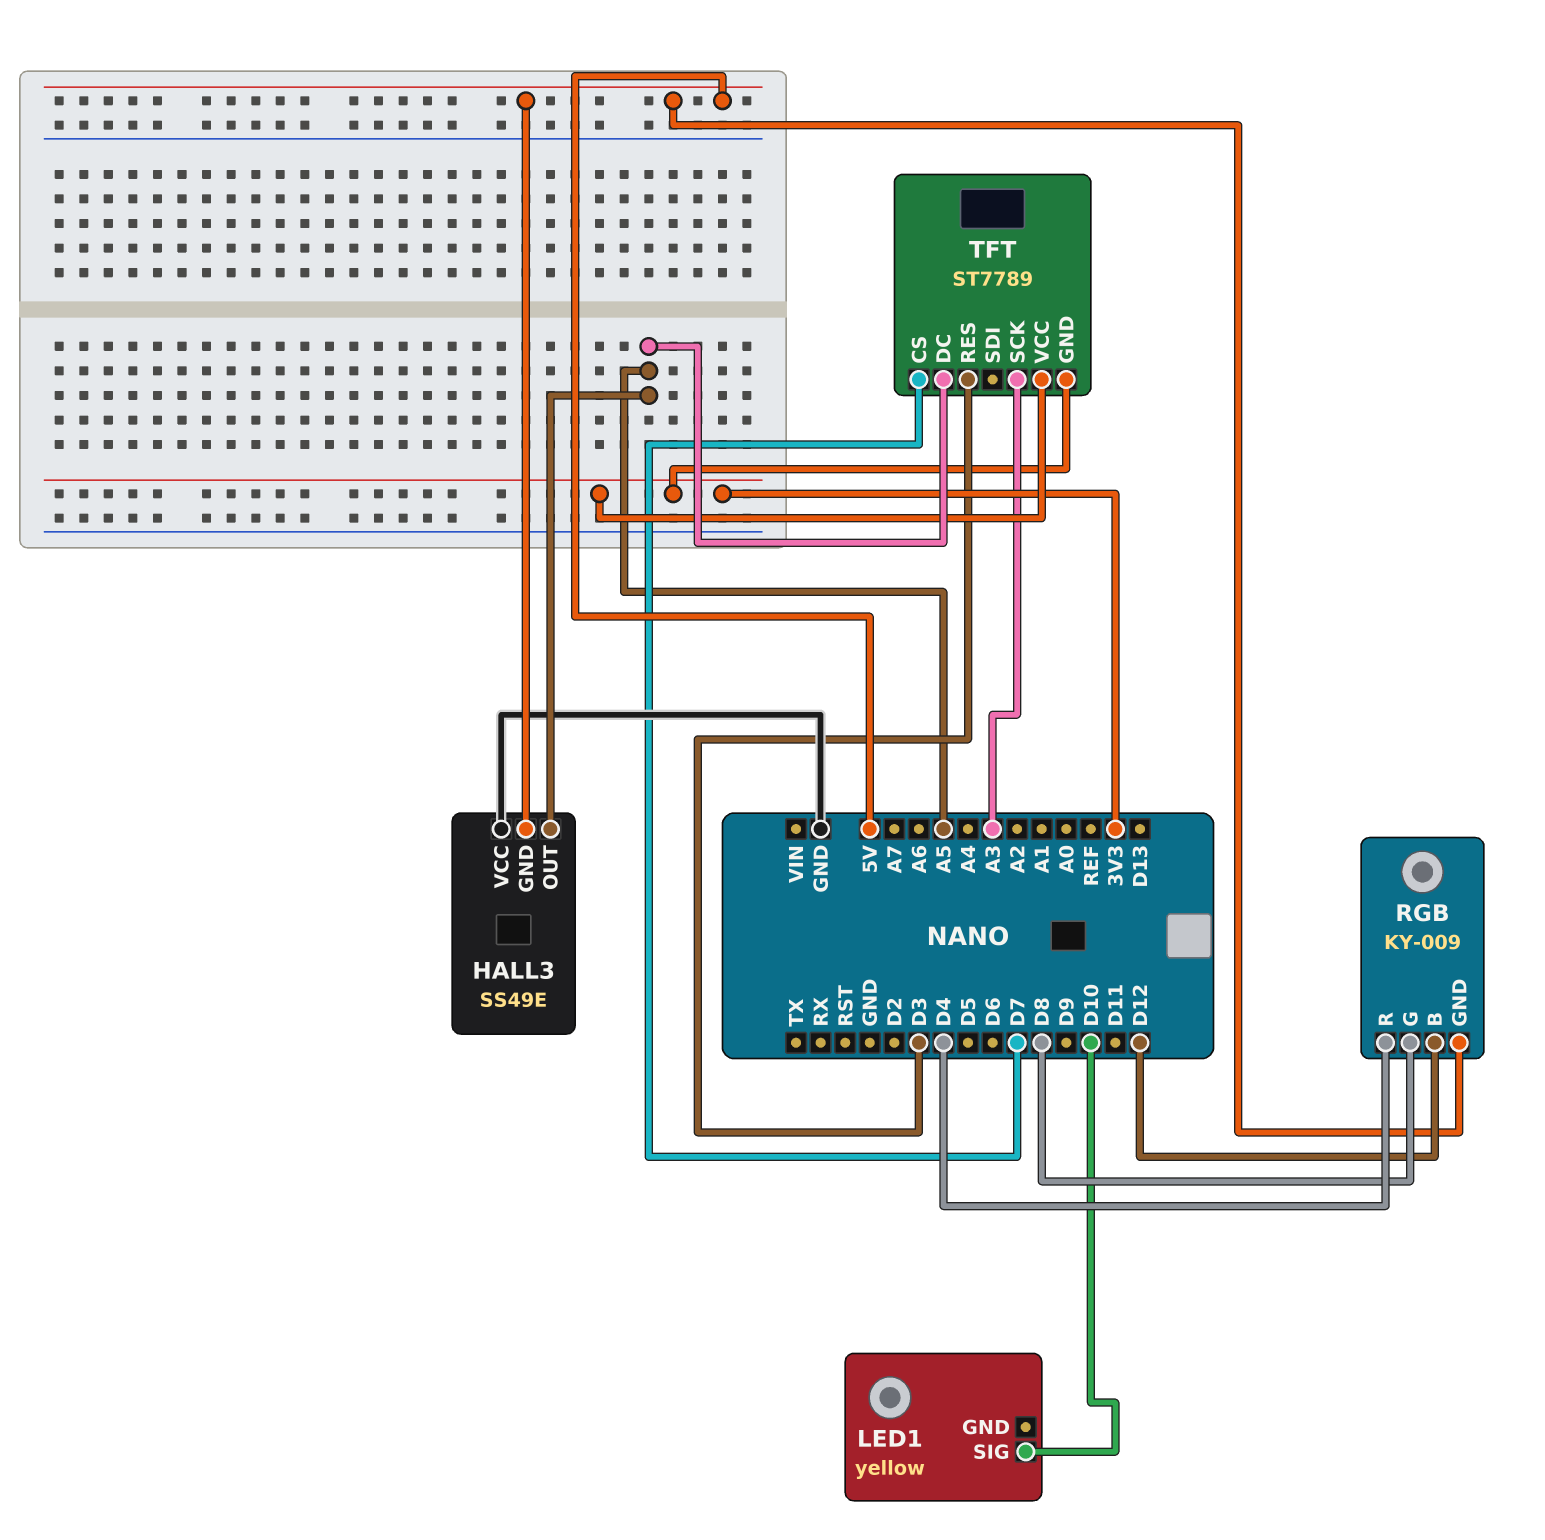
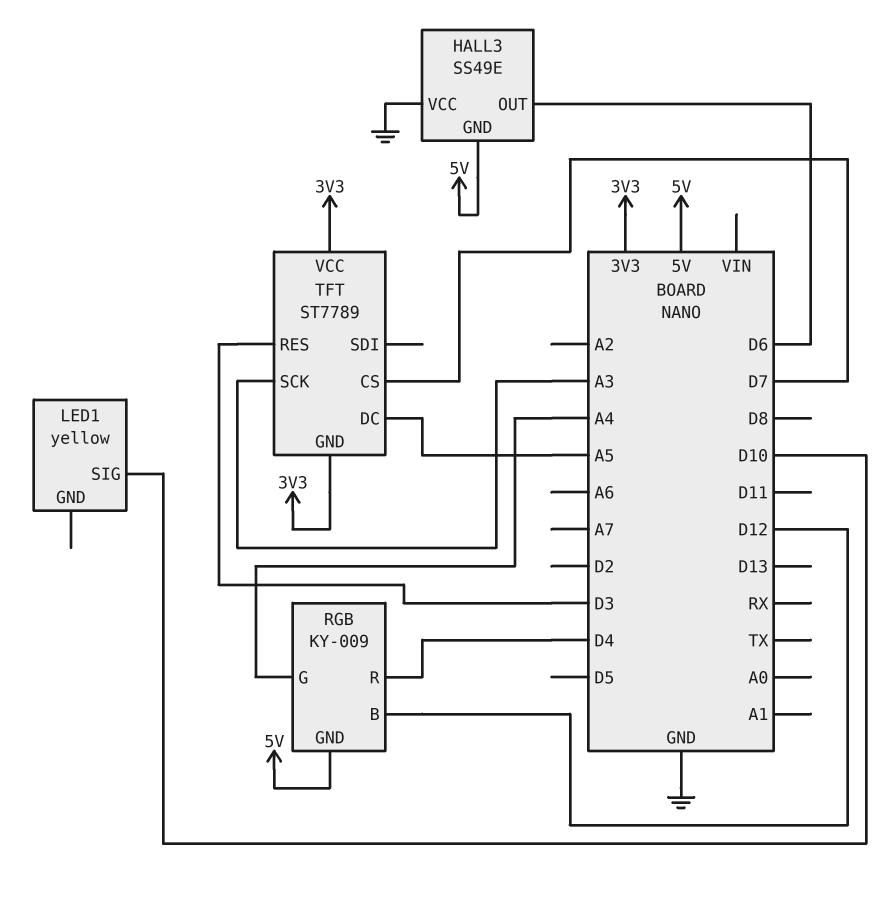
HALL3 pin OUT: A5 -> D6
RGB pin G: D8 -> A4

